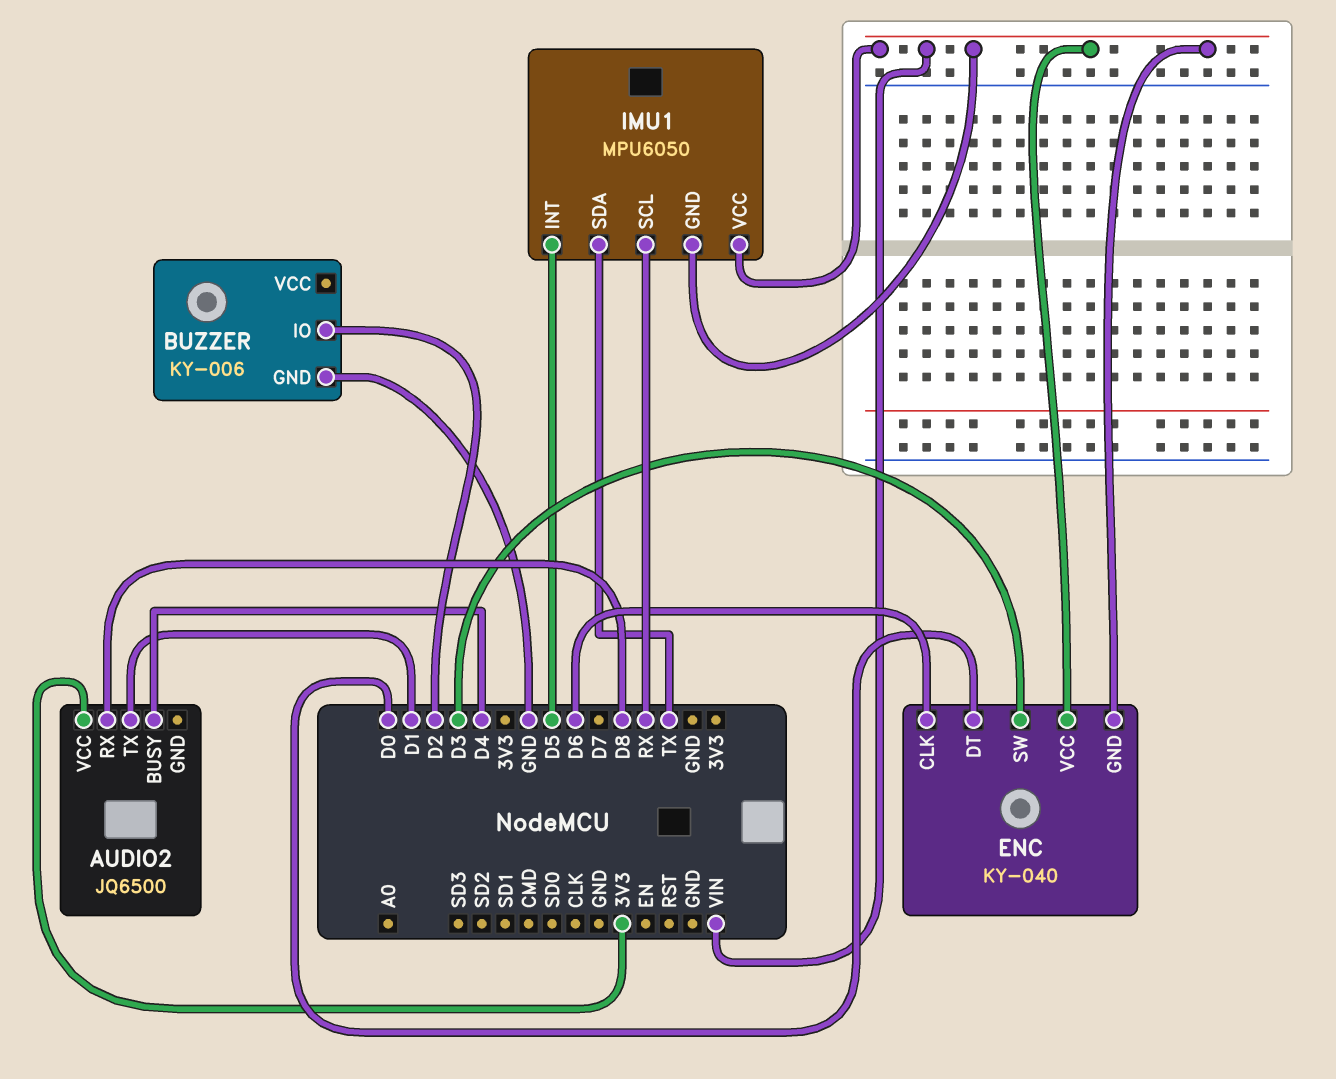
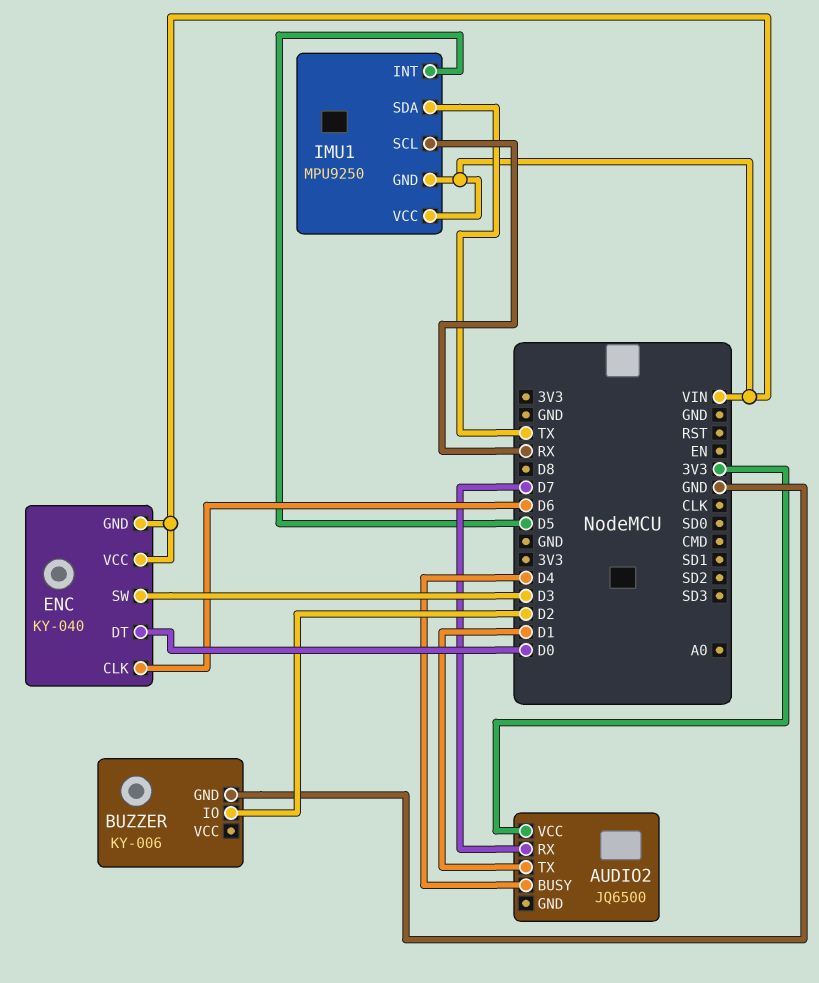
AUDIO2 pin RX: D8 -> D7
IMU1: MPU6050 -> MPU9250

